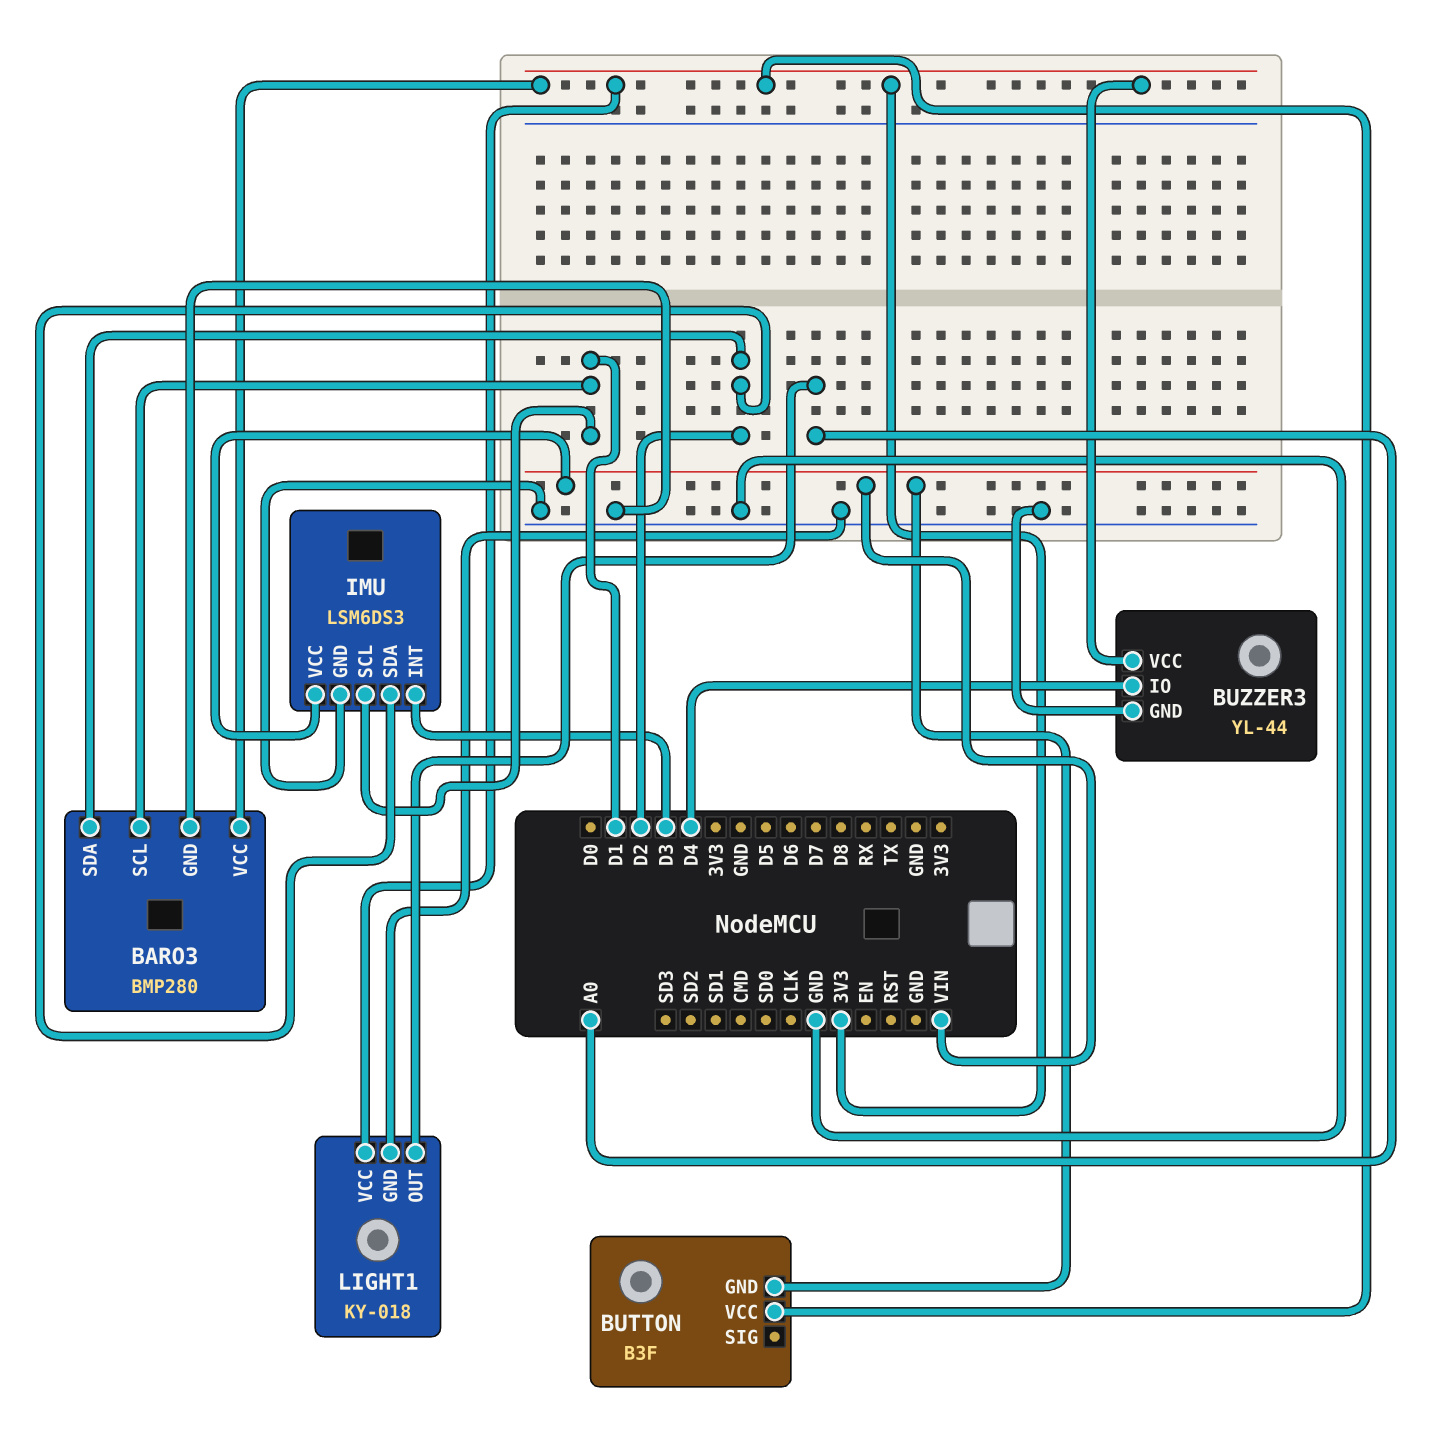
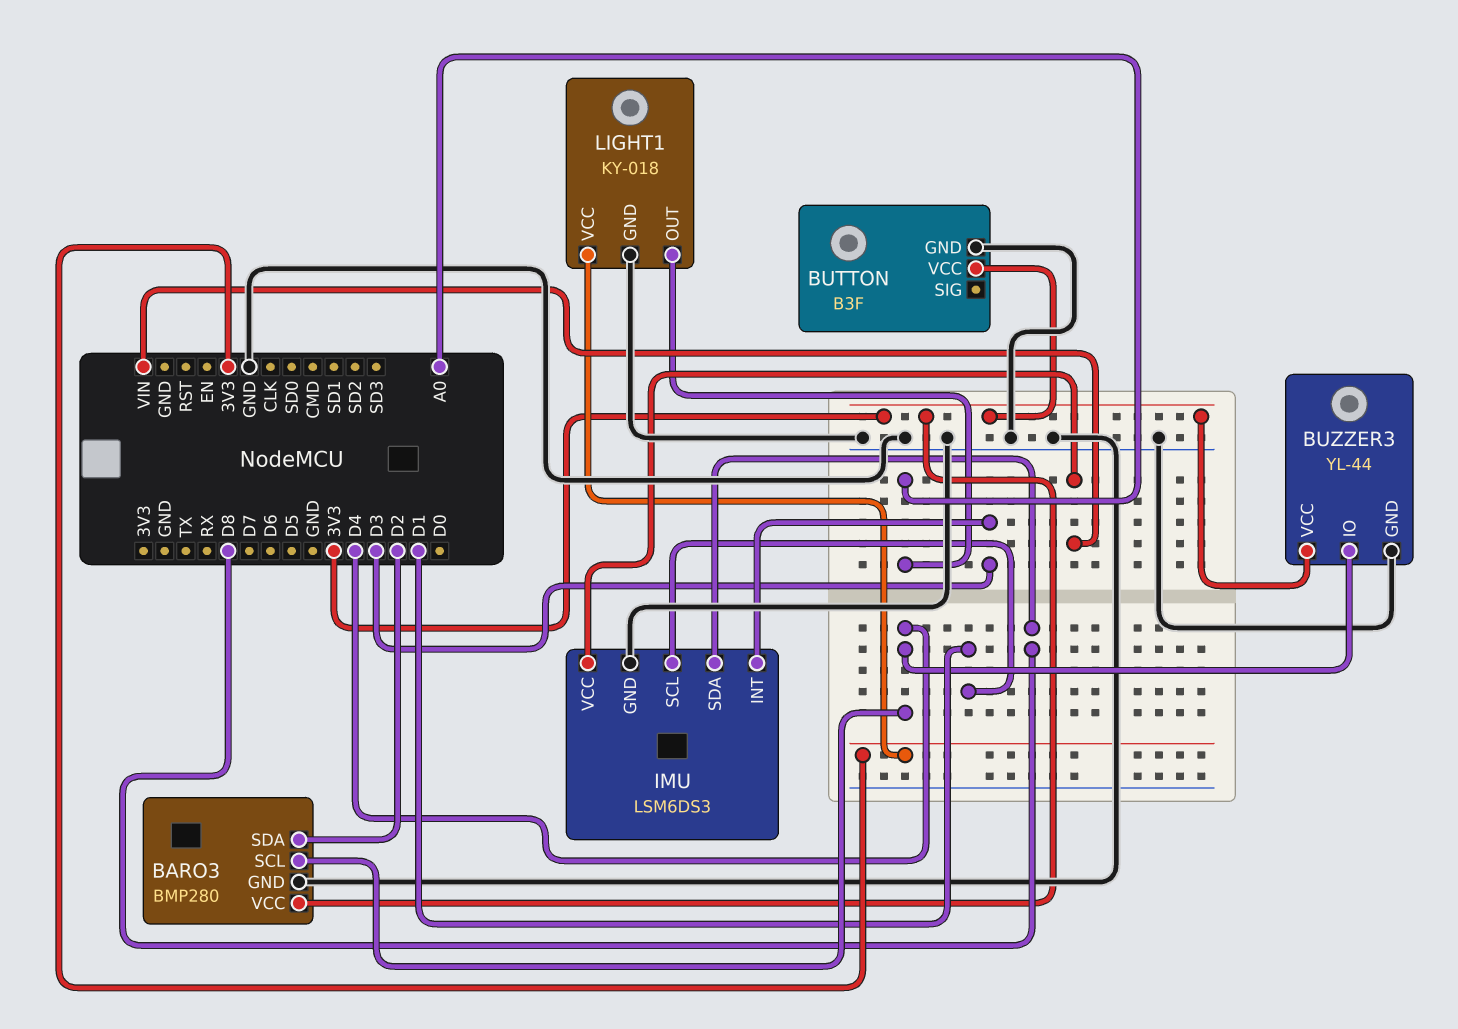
BARO3 pin SCL: D1 -> D4
BUTTON pin GND: VIN -> GND
IMU pin SDA: D2 -> D8

